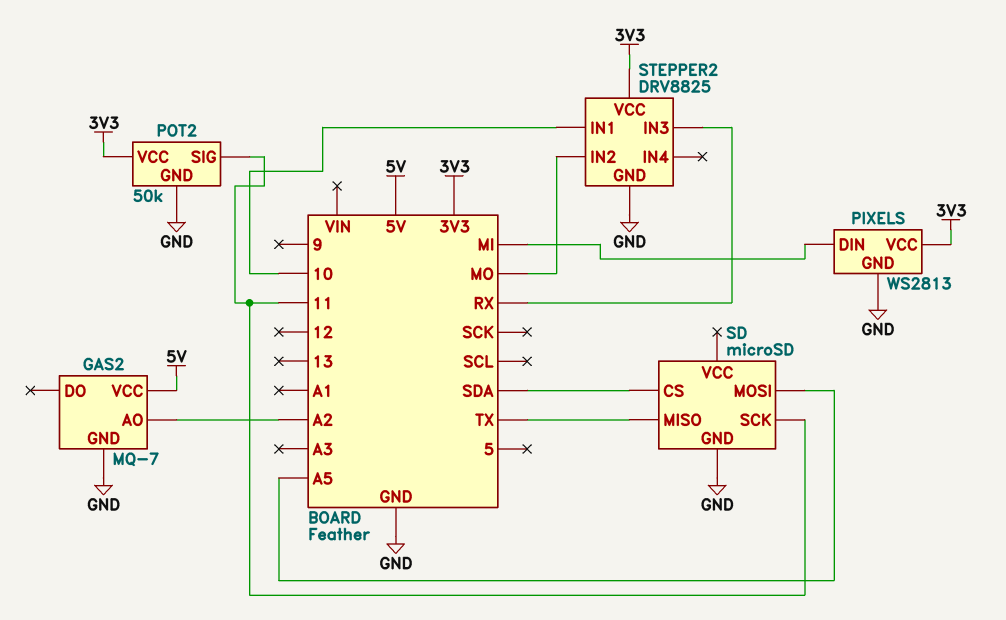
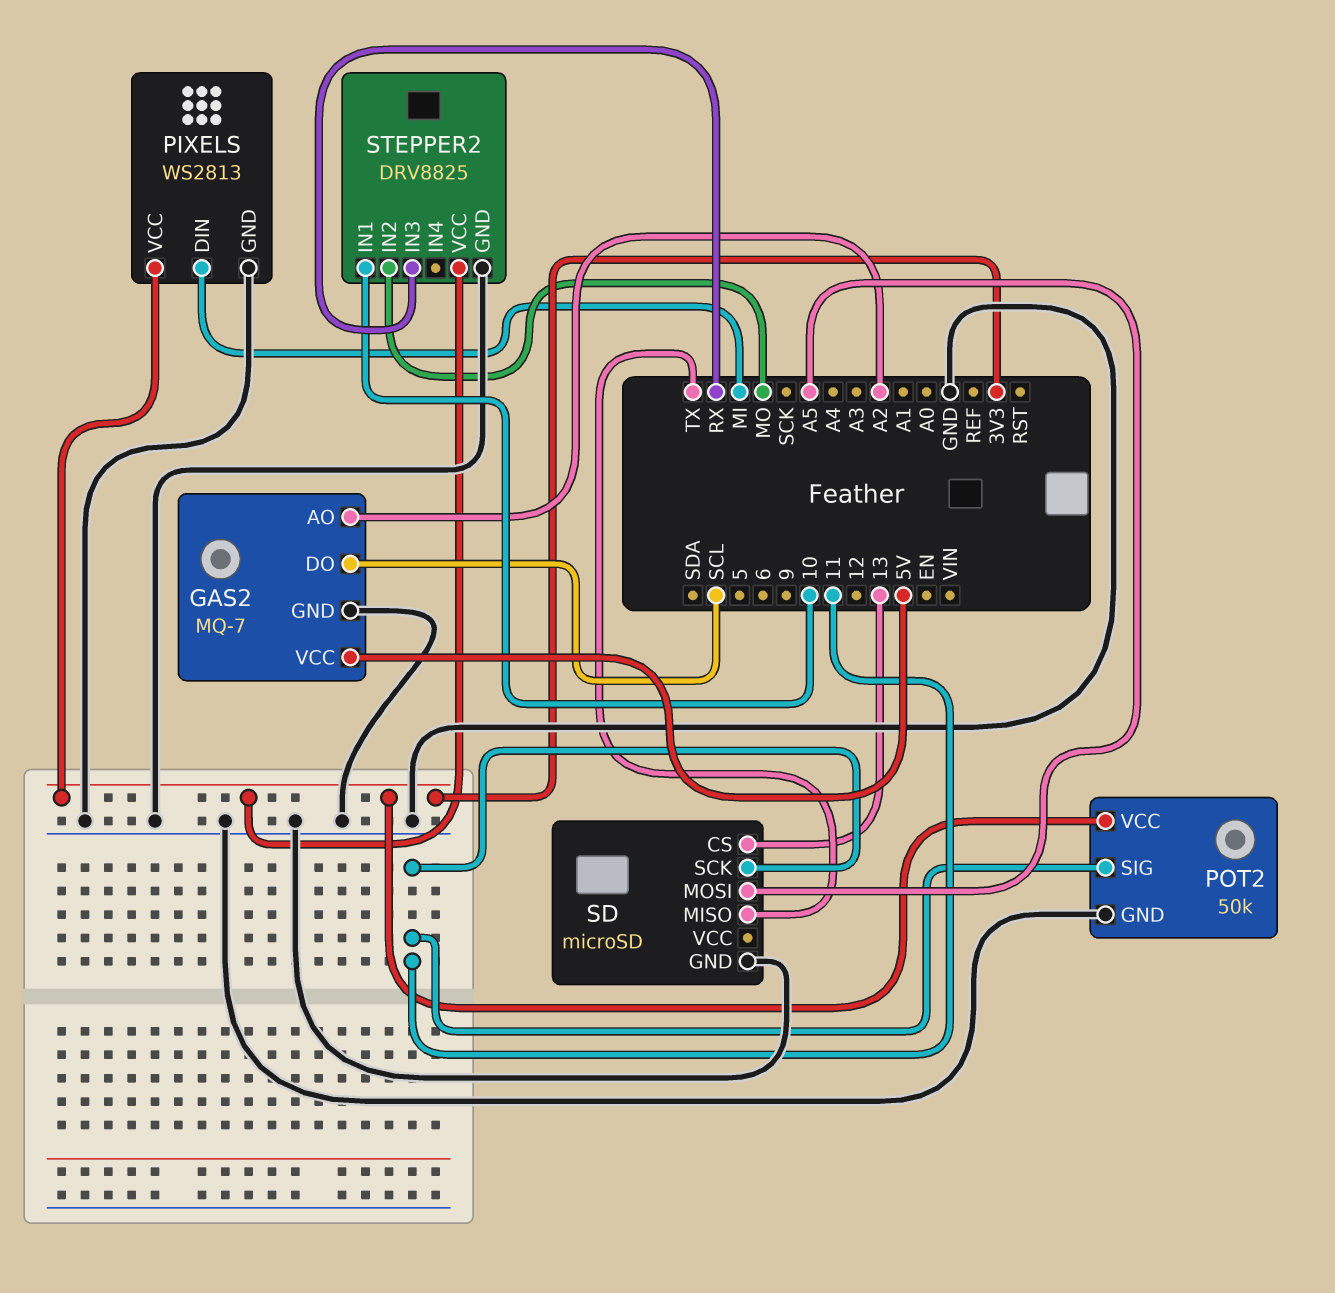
GAS2 pin DO: none -> SCL
SD pin CS: SDA -> 13

